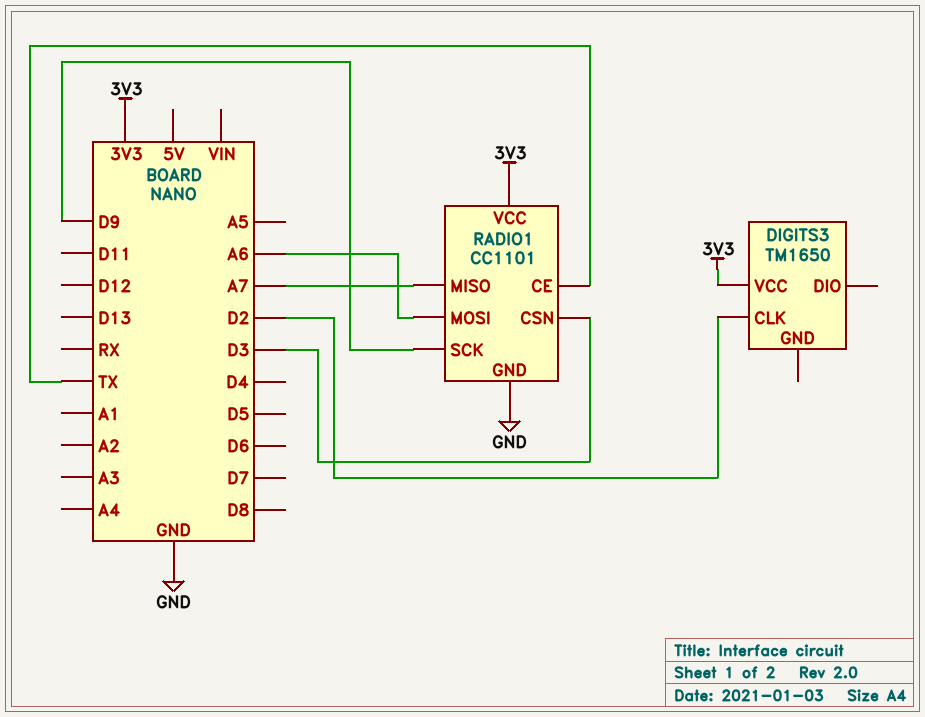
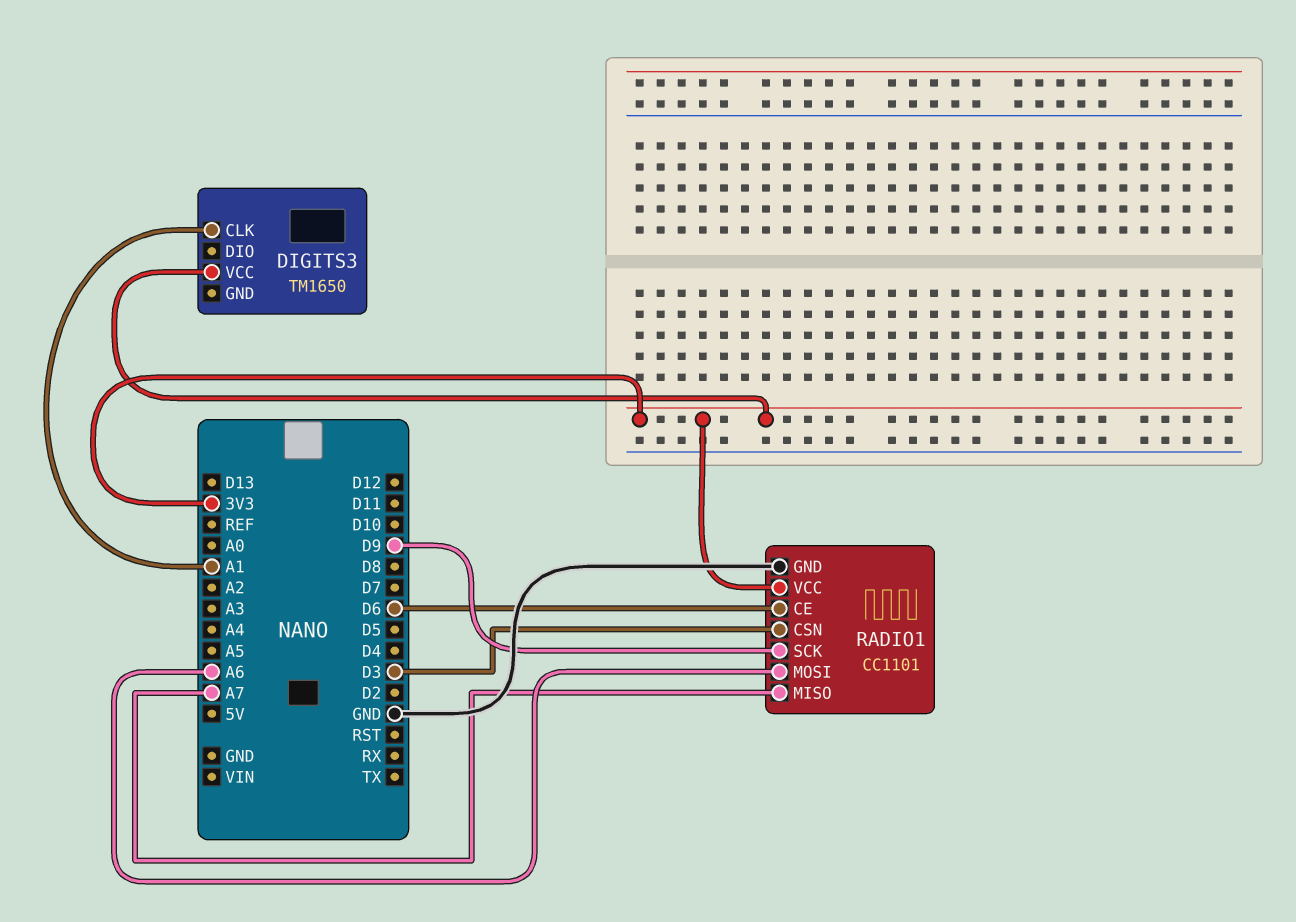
DIGITS3 pin CLK: D2 -> A1
RADIO1 pin CE: TX -> D6

